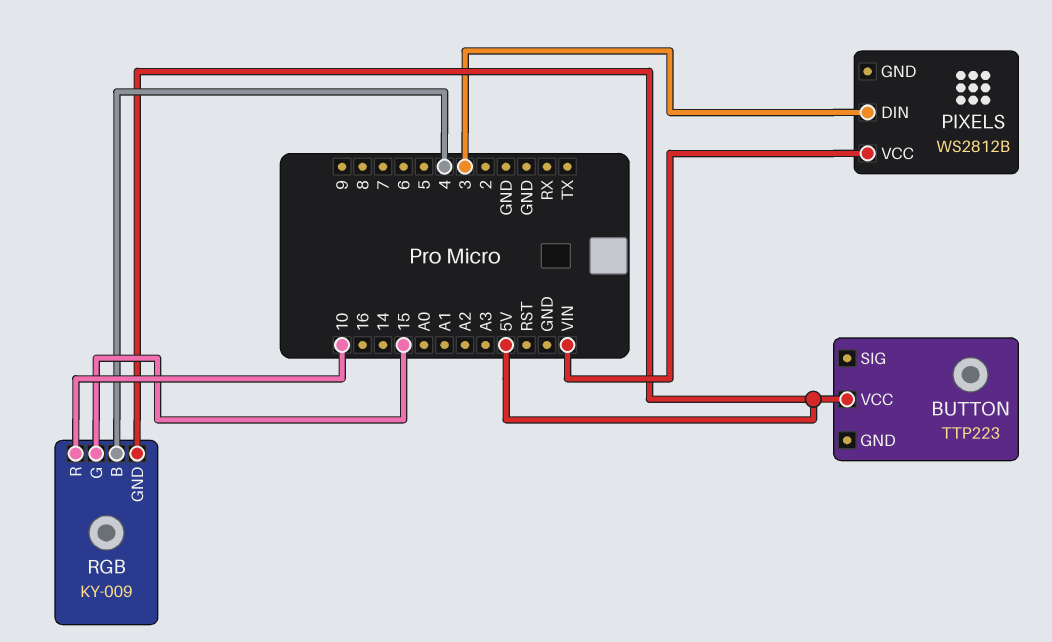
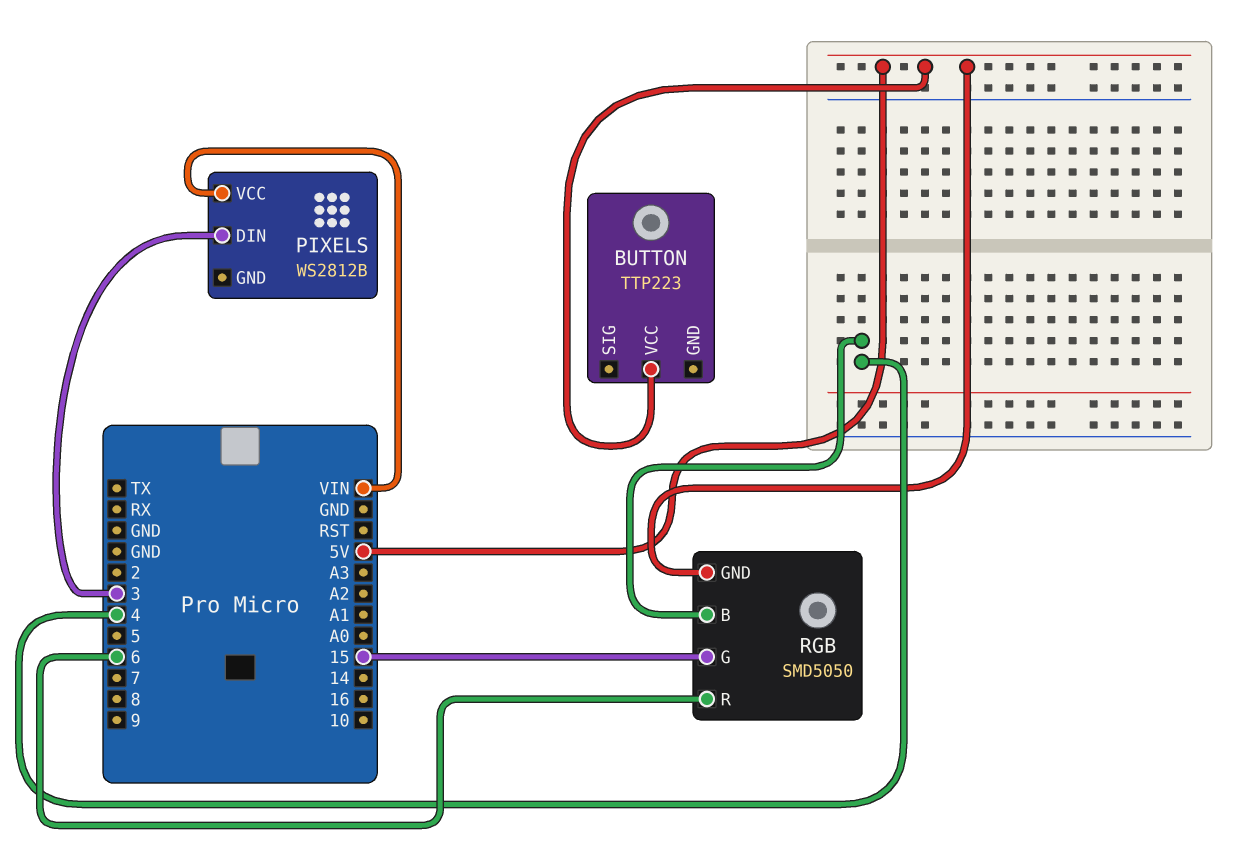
RGB: KY-009 -> SMD5050
RGB pin R: 10 -> 6

